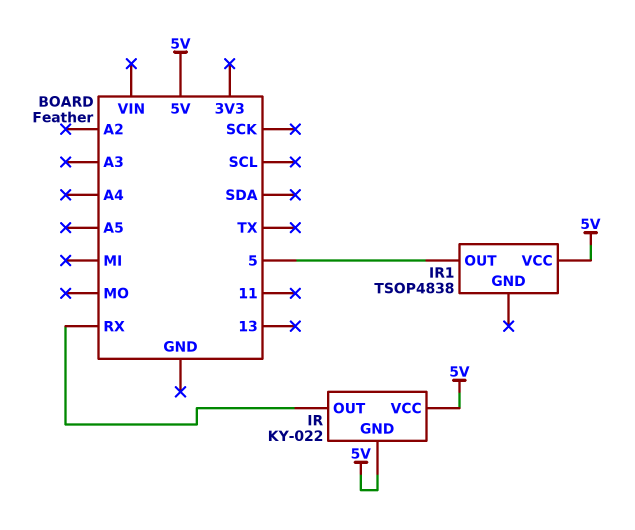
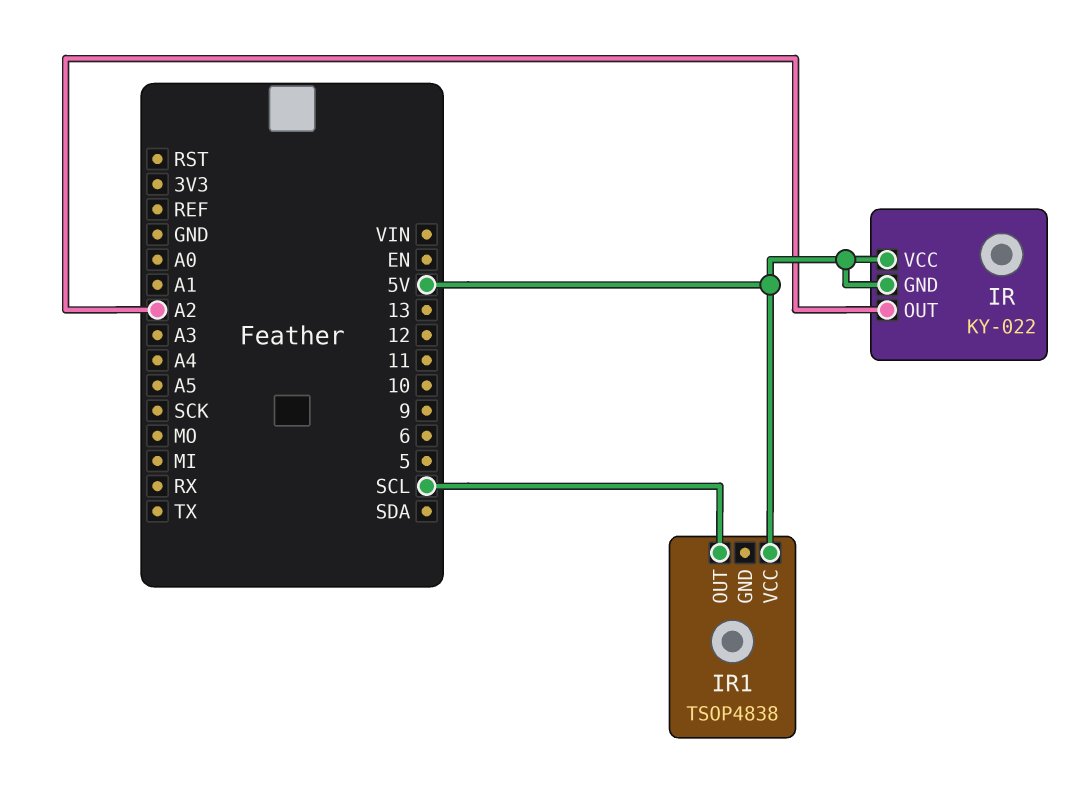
IR pin OUT: RX -> A2
IR1 pin OUT: 5 -> SCL

